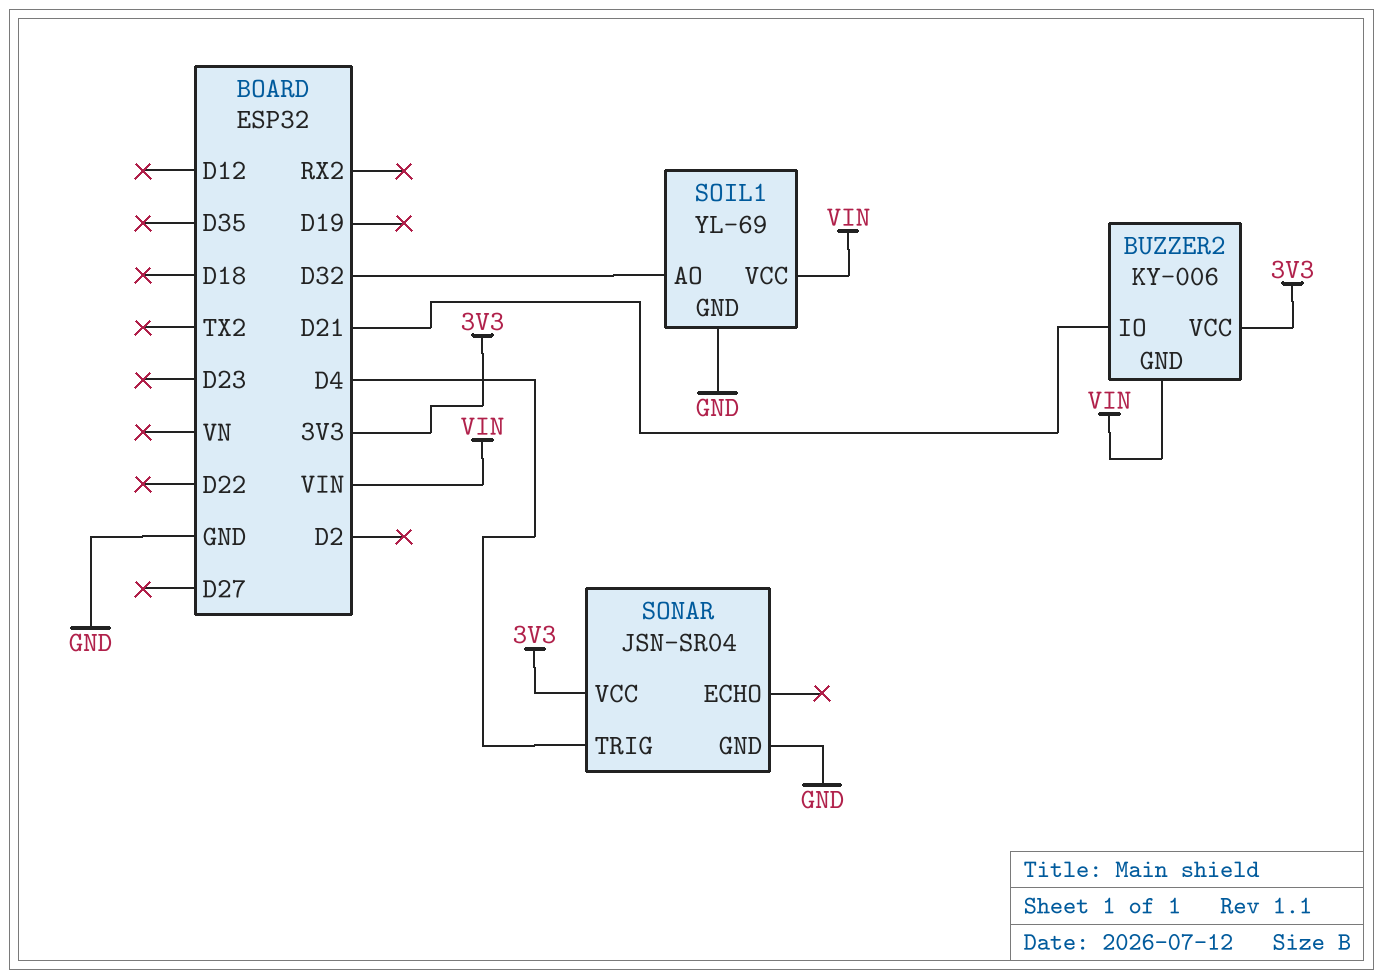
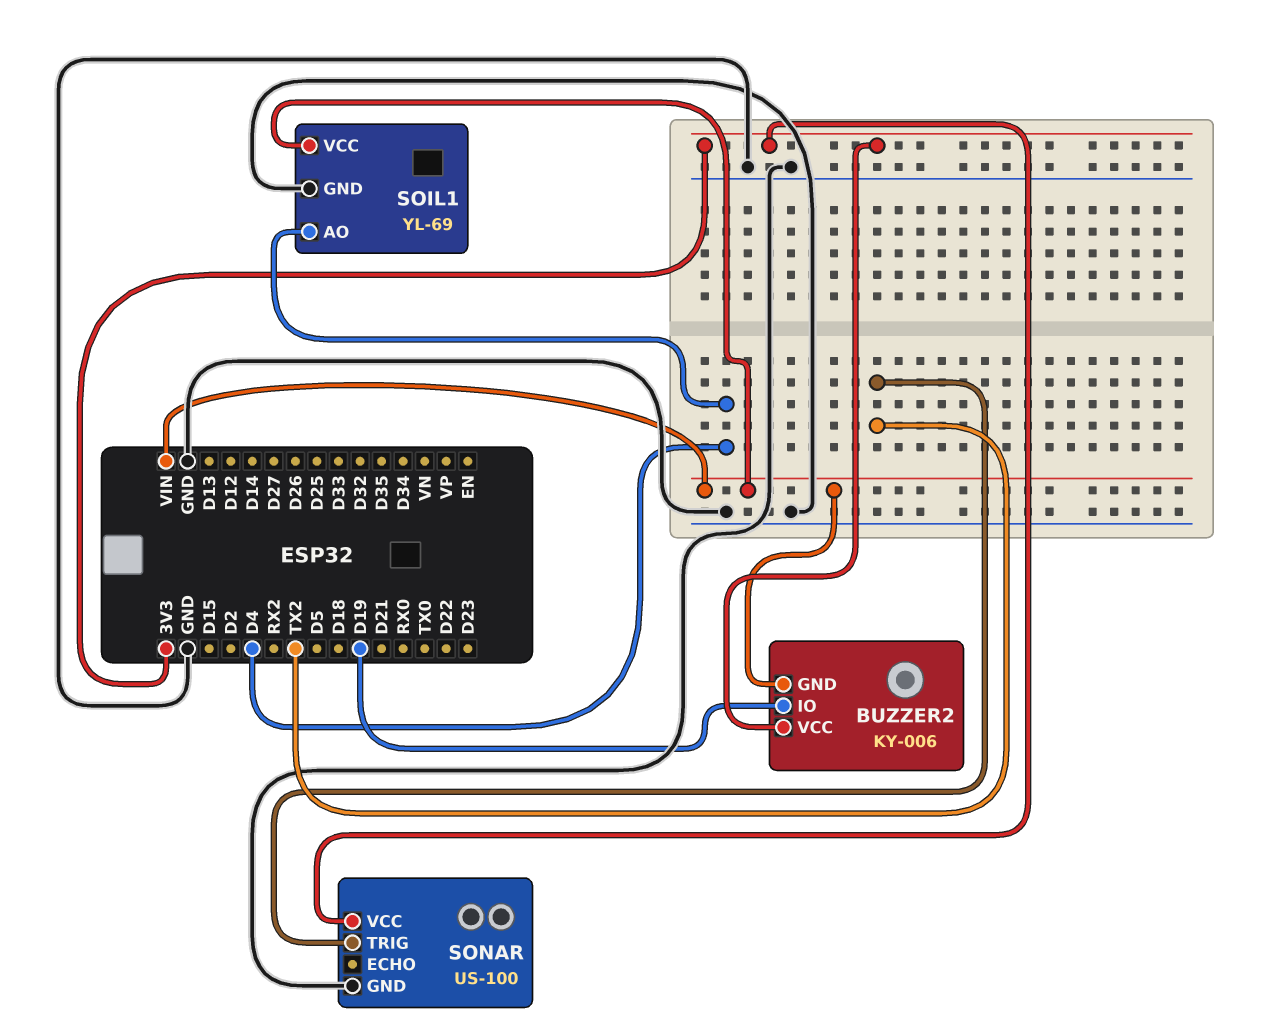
BUZZER2 pin IO: D21 -> D19
SOIL1 pin AO: D32 -> D4
SONAR: JSN-SR04 -> US-100
SONAR pin TRIG: D4 -> TX2

